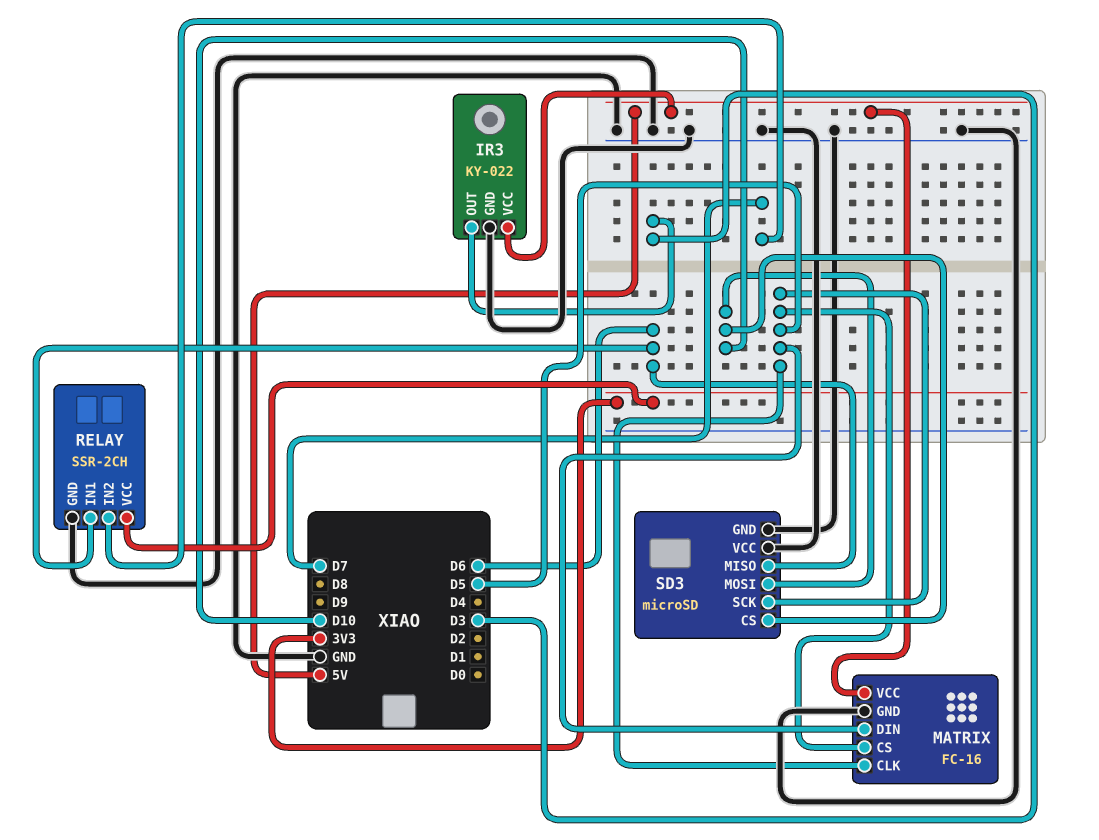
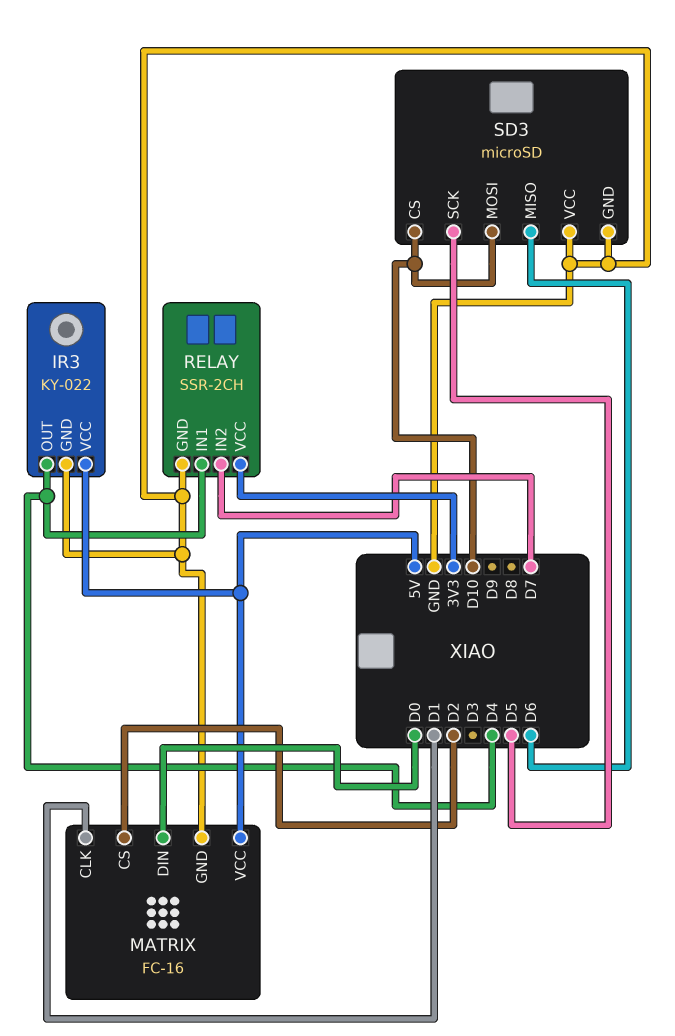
IR3 pin OUT: D3 -> D4
MATRIX pin CLK: D5 -> D1
MATRIX pin CS: D5 -> D2
MATRIX pin DIN: D5 -> D0
RELAY pin IN1: D6 -> D4

